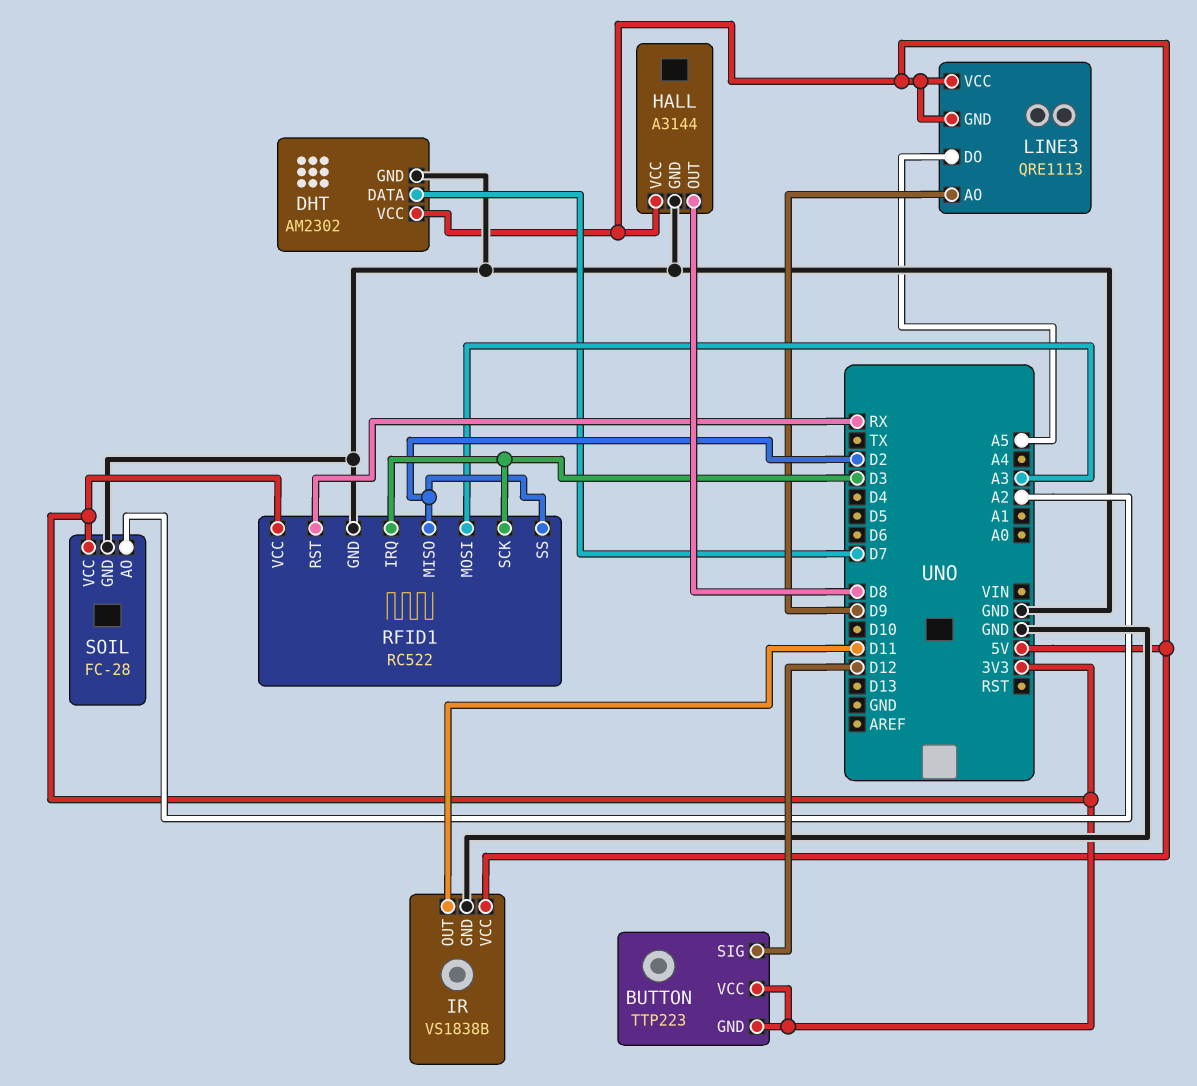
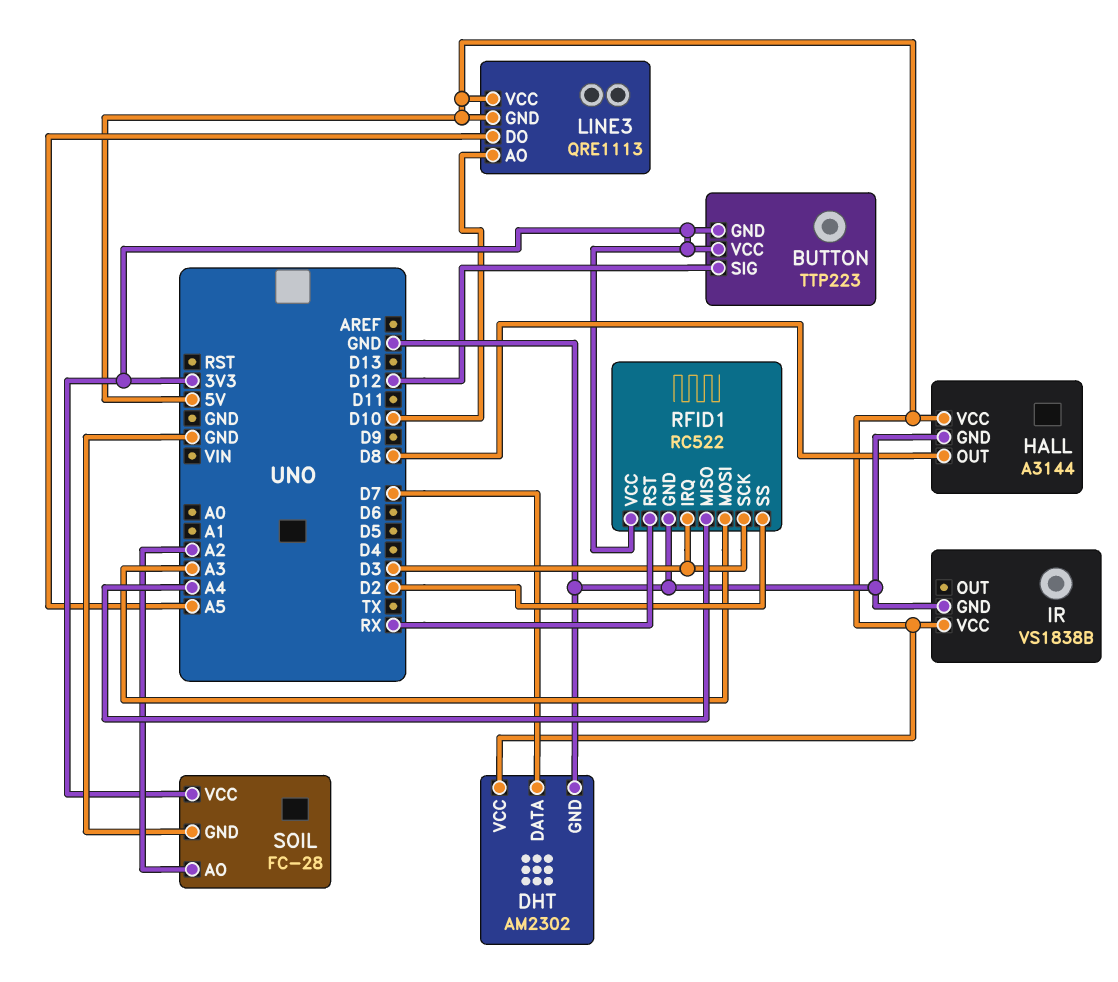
IR pin OUT: D11 -> none
LINE3 pin AO: D9 -> D10
RFID1 pin MISO: D2 -> A4

